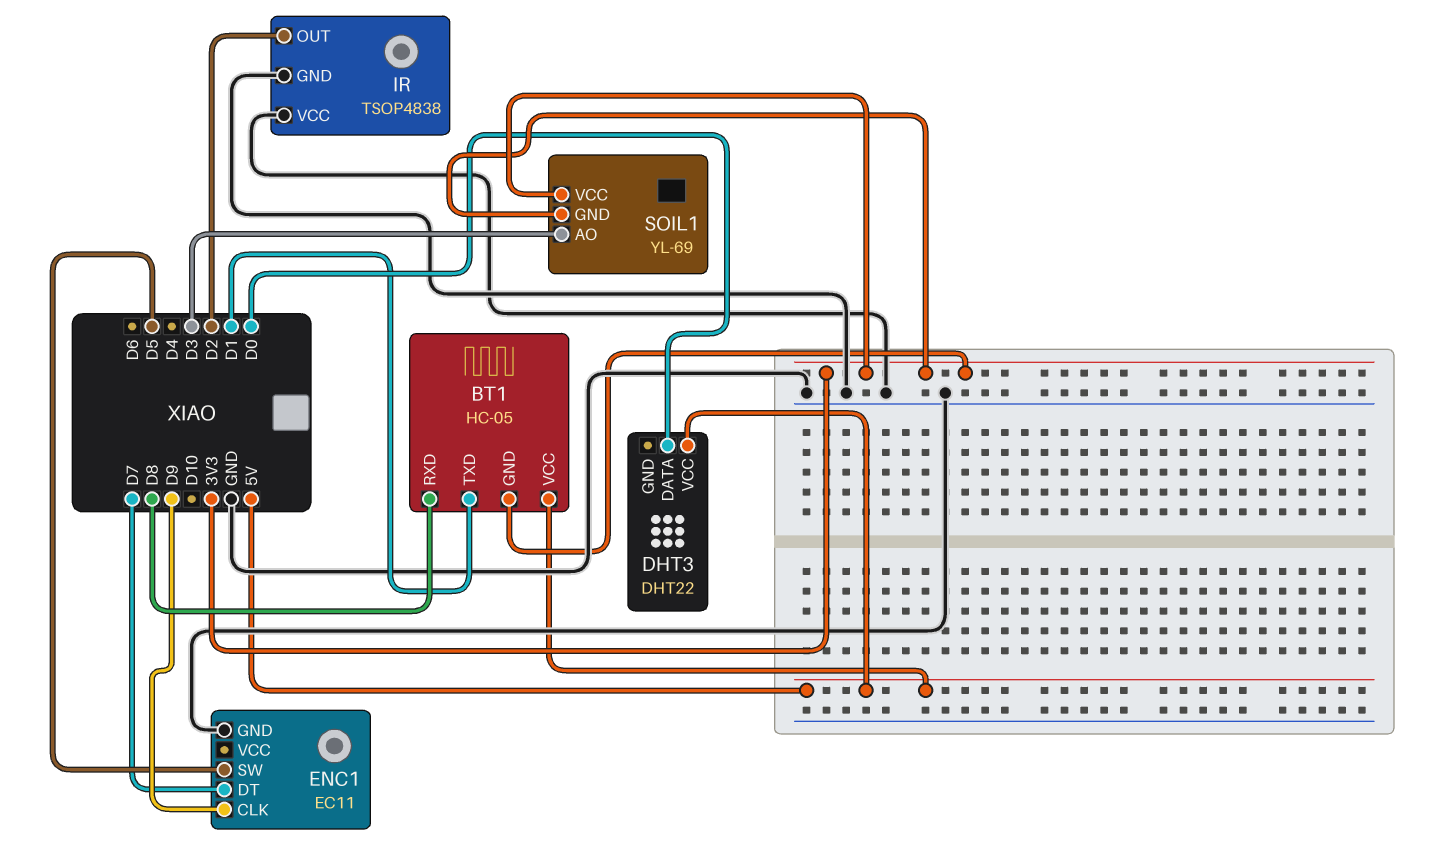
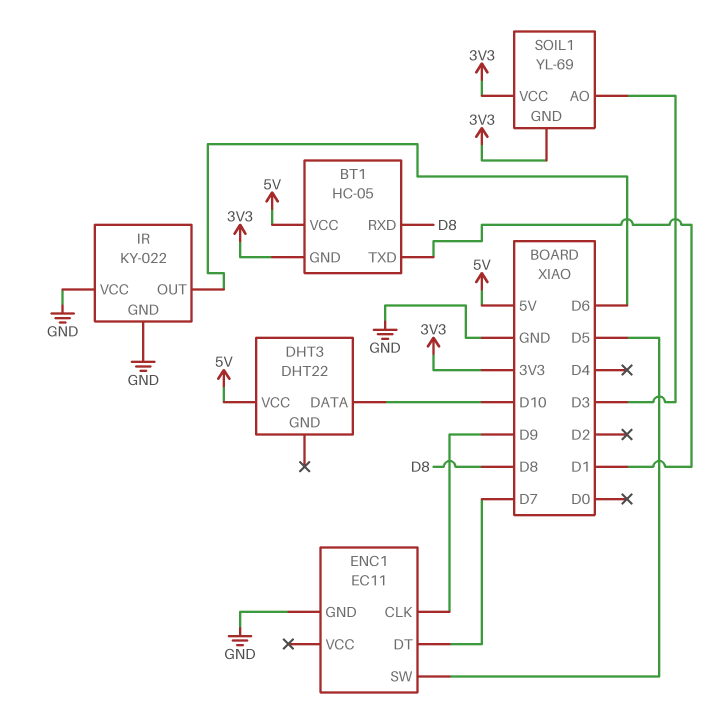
DHT3 pin DATA: D0 -> D10
IR: TSOP4838 -> KY-022
IR pin OUT: D2 -> D6

